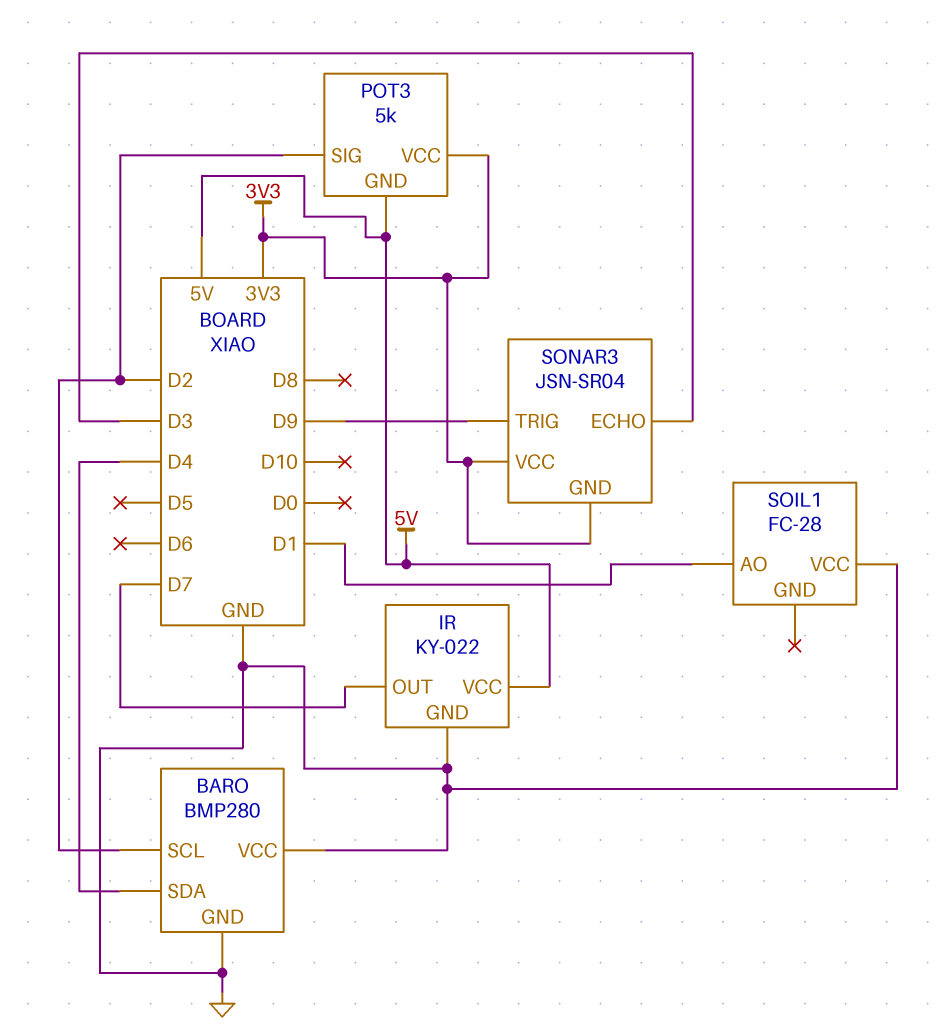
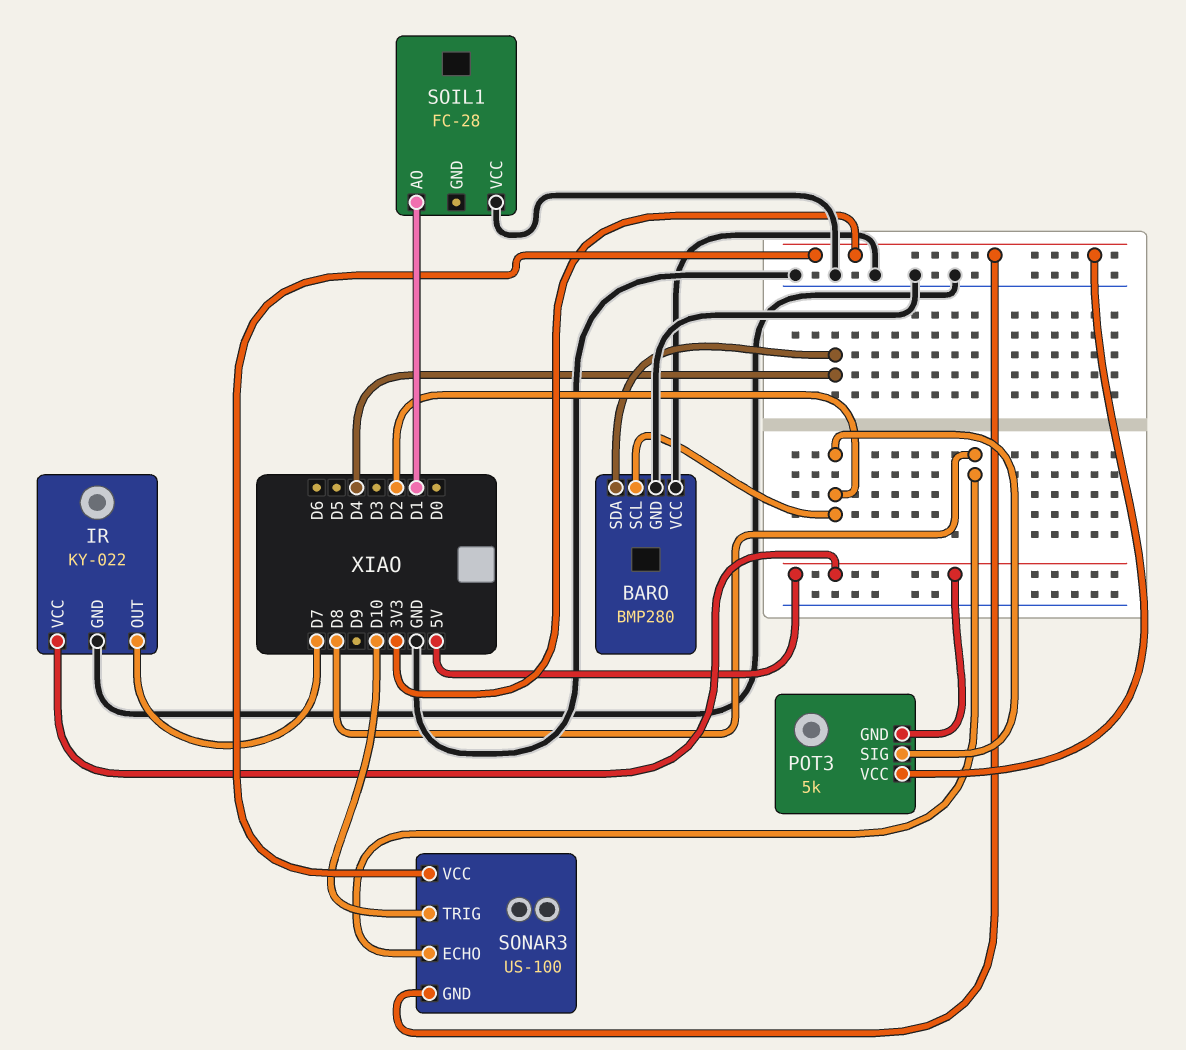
SONAR3: JSN-SR04 -> US-100
SONAR3 pin ECHO: D3 -> D8
SONAR3 pin TRIG: D9 -> D10

